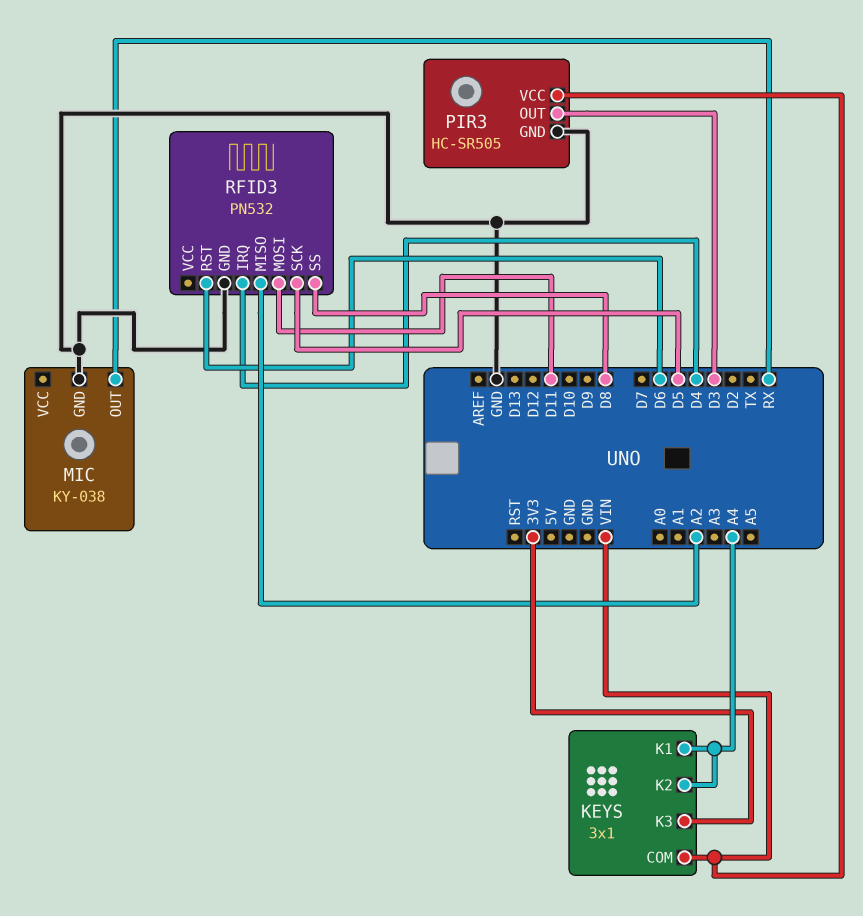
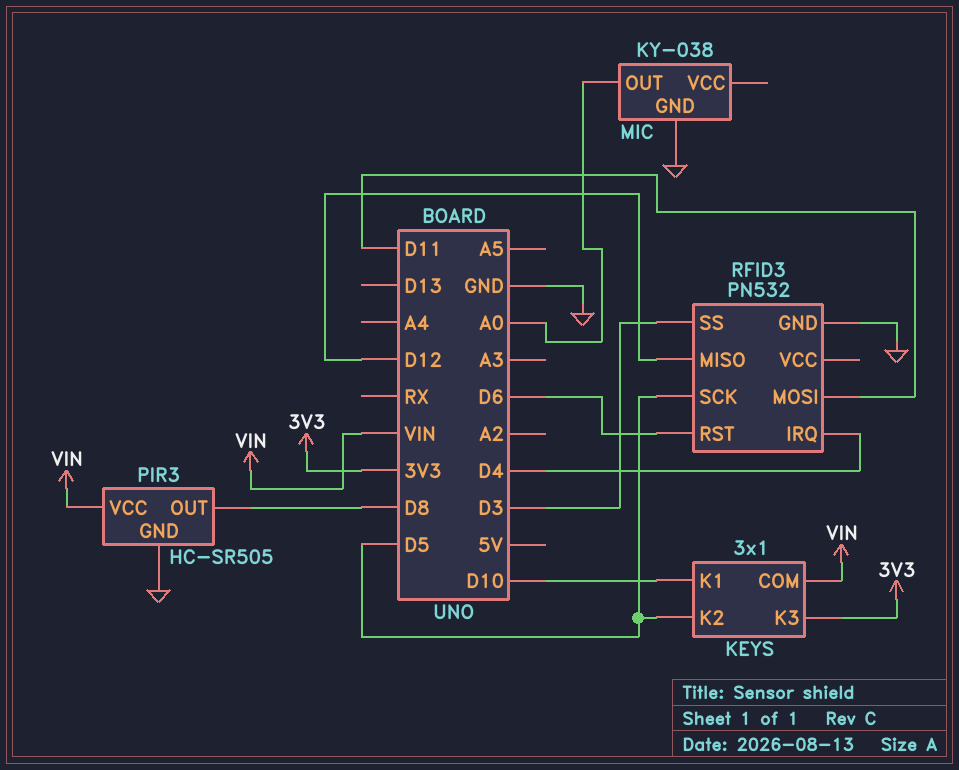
KEYS pin K1: A4 -> D10
KEYS pin K2: A4 -> D5
MIC pin OUT: RX -> A0
PIR3 pin OUT: D3 -> D8
RFID3 pin MISO: A2 -> D12
RFID3 pin SS: D8 -> D3

